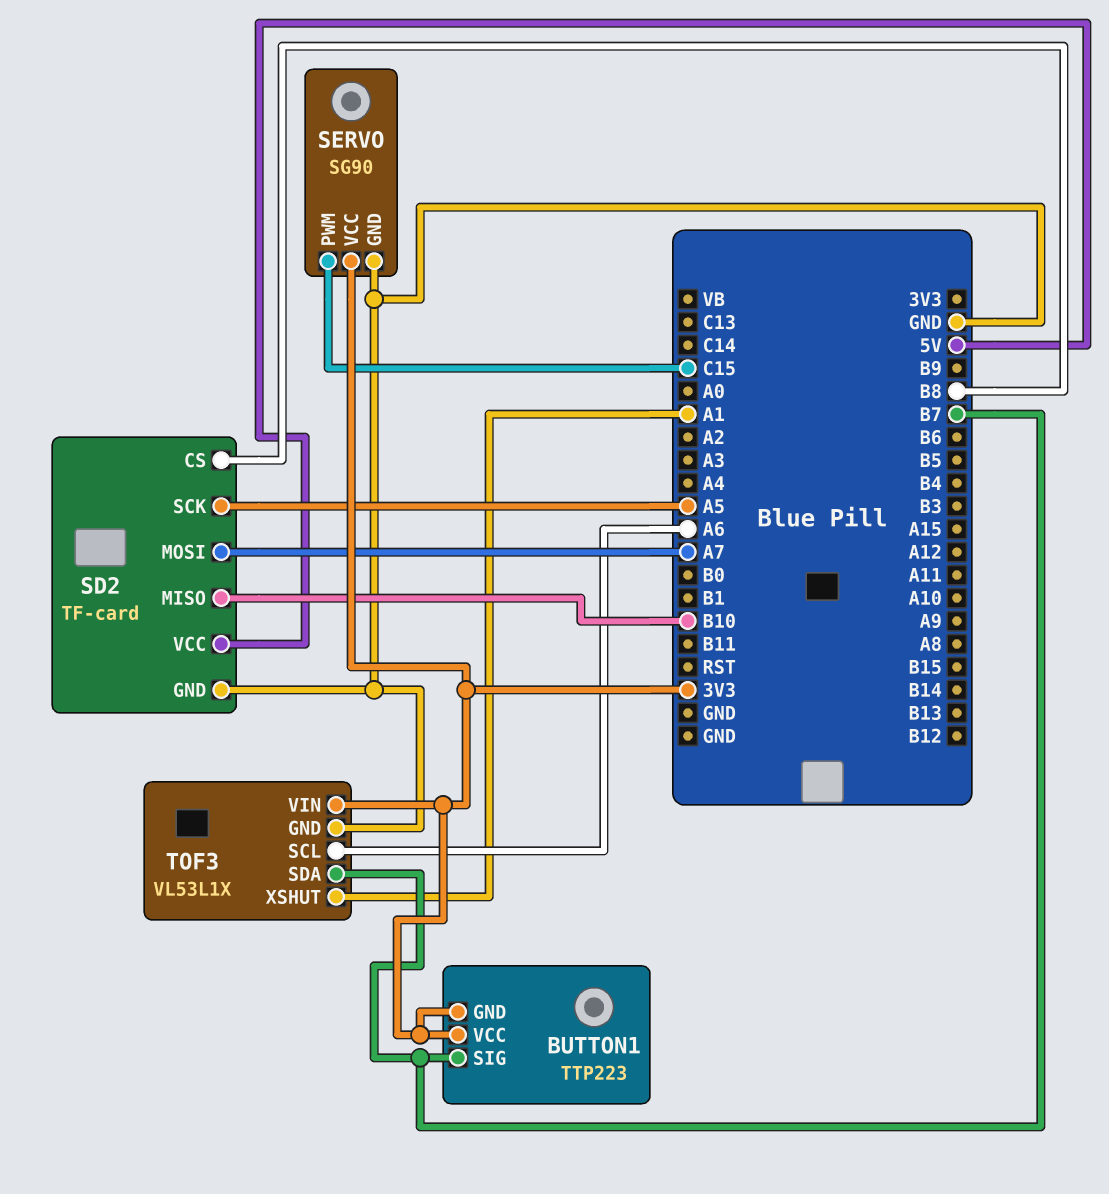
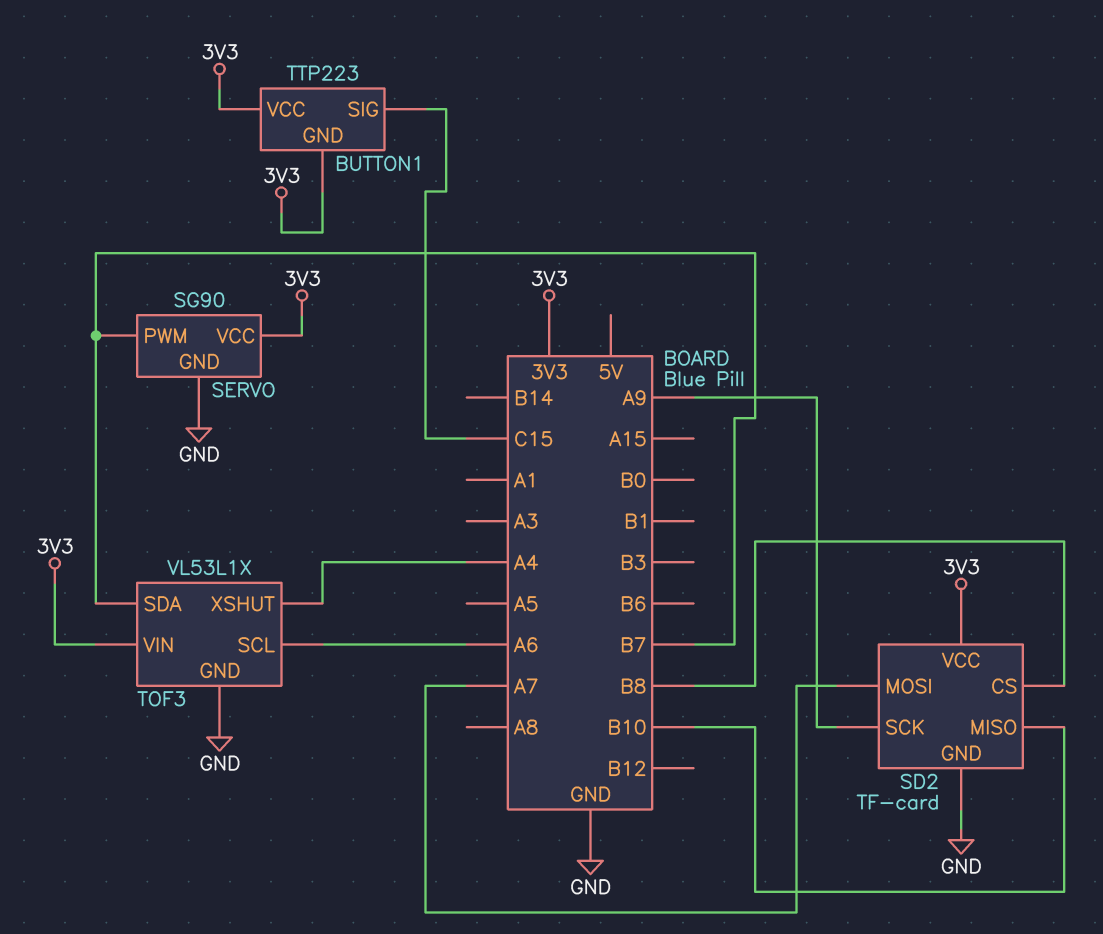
BUTTON1 pin SIG: B7 -> C15
SD2 pin SCK: A5 -> A9
SD2 pin VCC: 5V -> 3V3
SERVO pin PWM: C15 -> B7
TOF3 pin XSHUT: A1 -> A4

